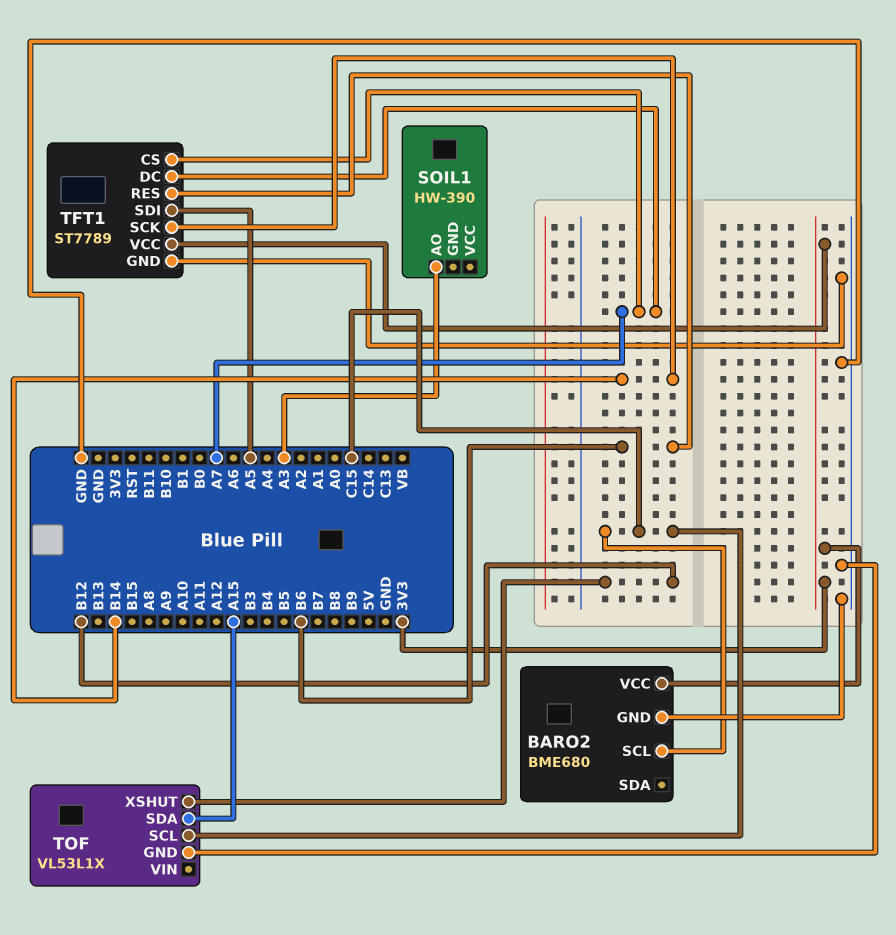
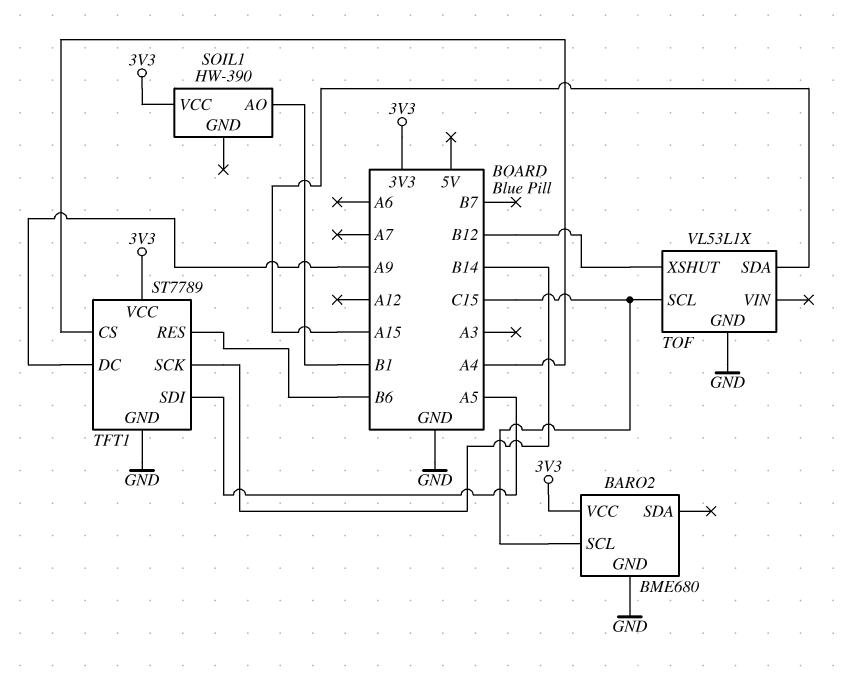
SOIL1 pin AO: A3 -> B1
SOIL1 pin VCC: none -> 3V3
TFT1 pin CS: A7 -> A4
TFT1 pin DC: A7 -> A9

